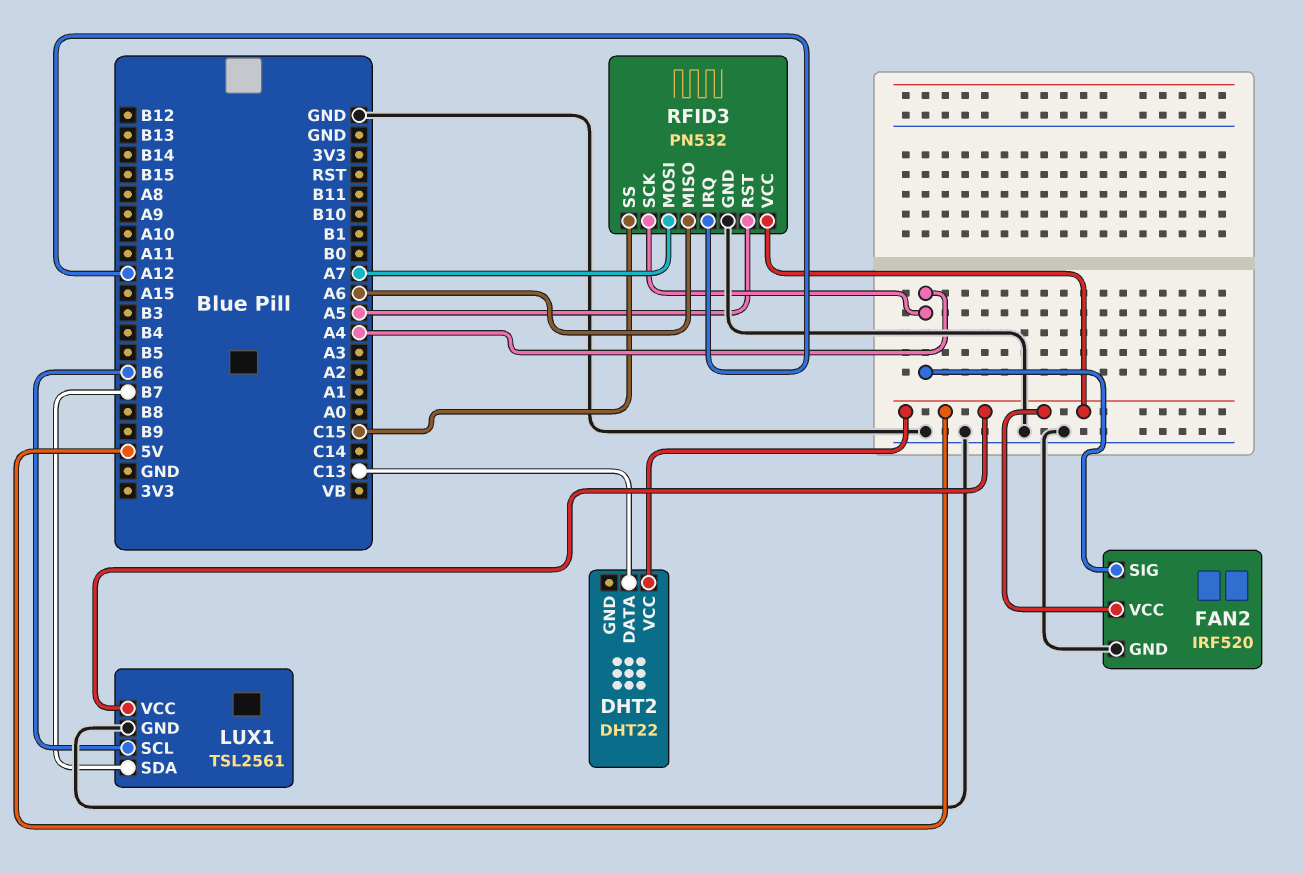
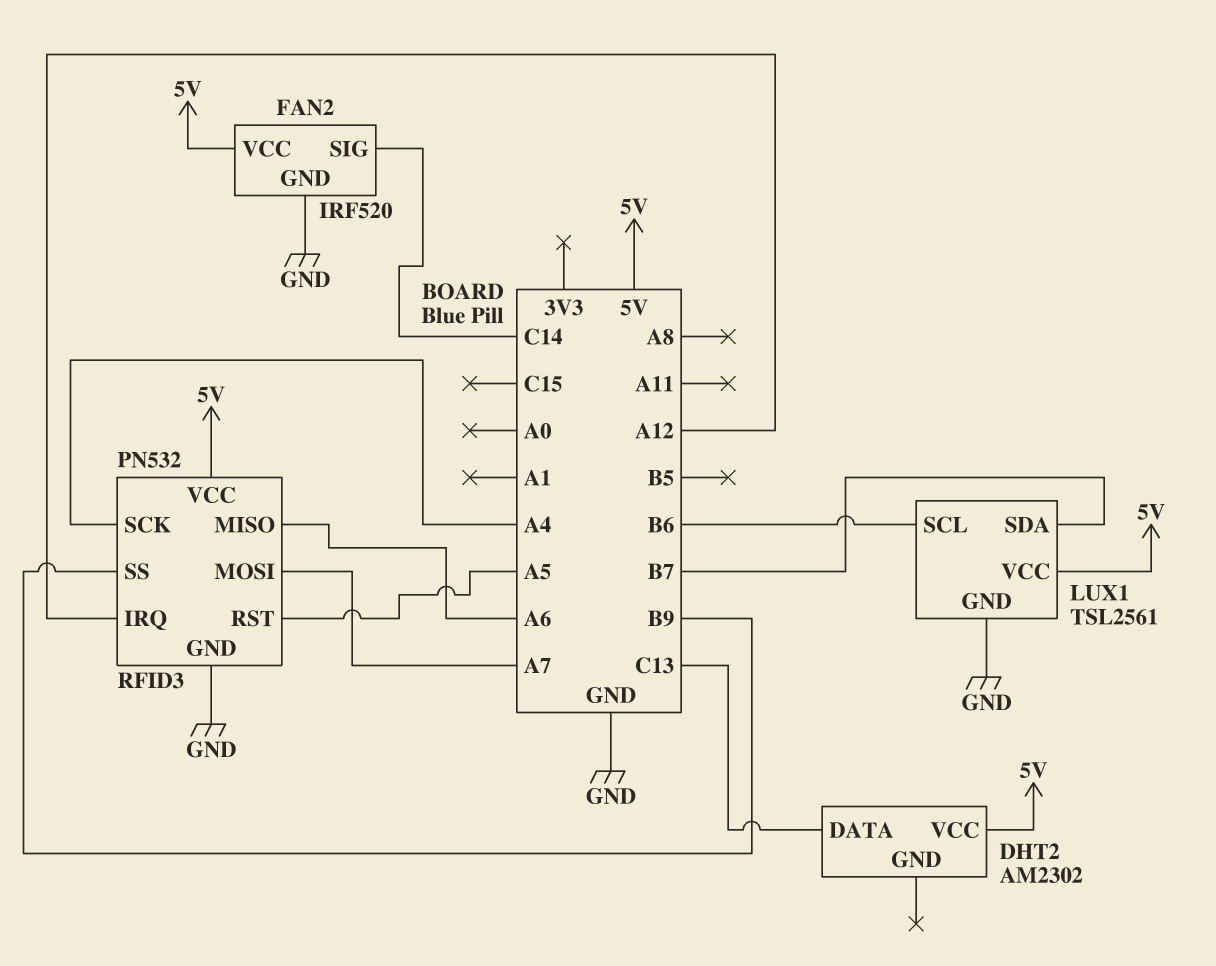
DHT2: DHT22 -> AM2302
FAN2 pin SIG: A4 -> C14
RFID3 pin SS: C15 -> B9

